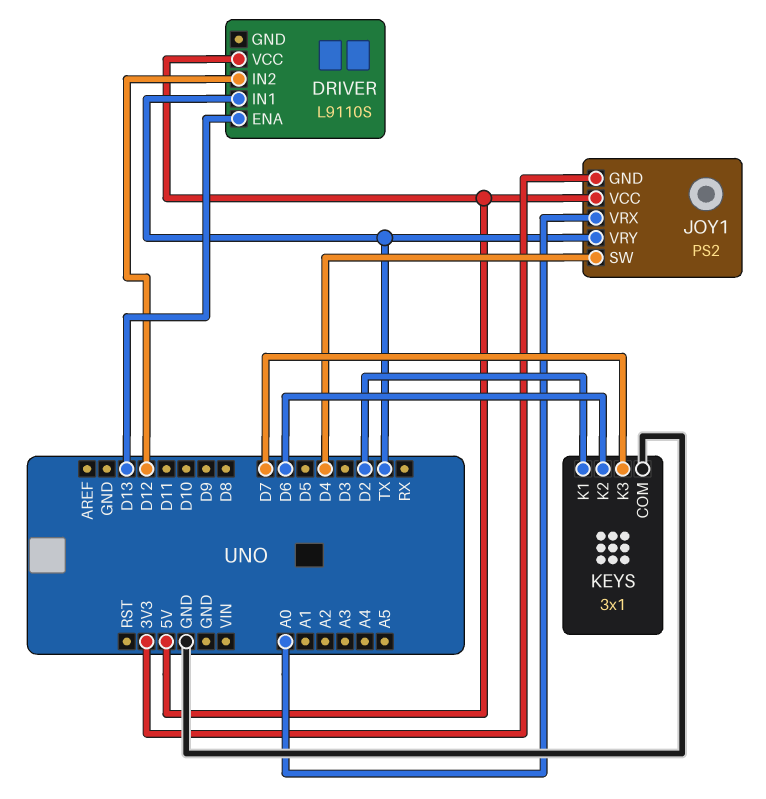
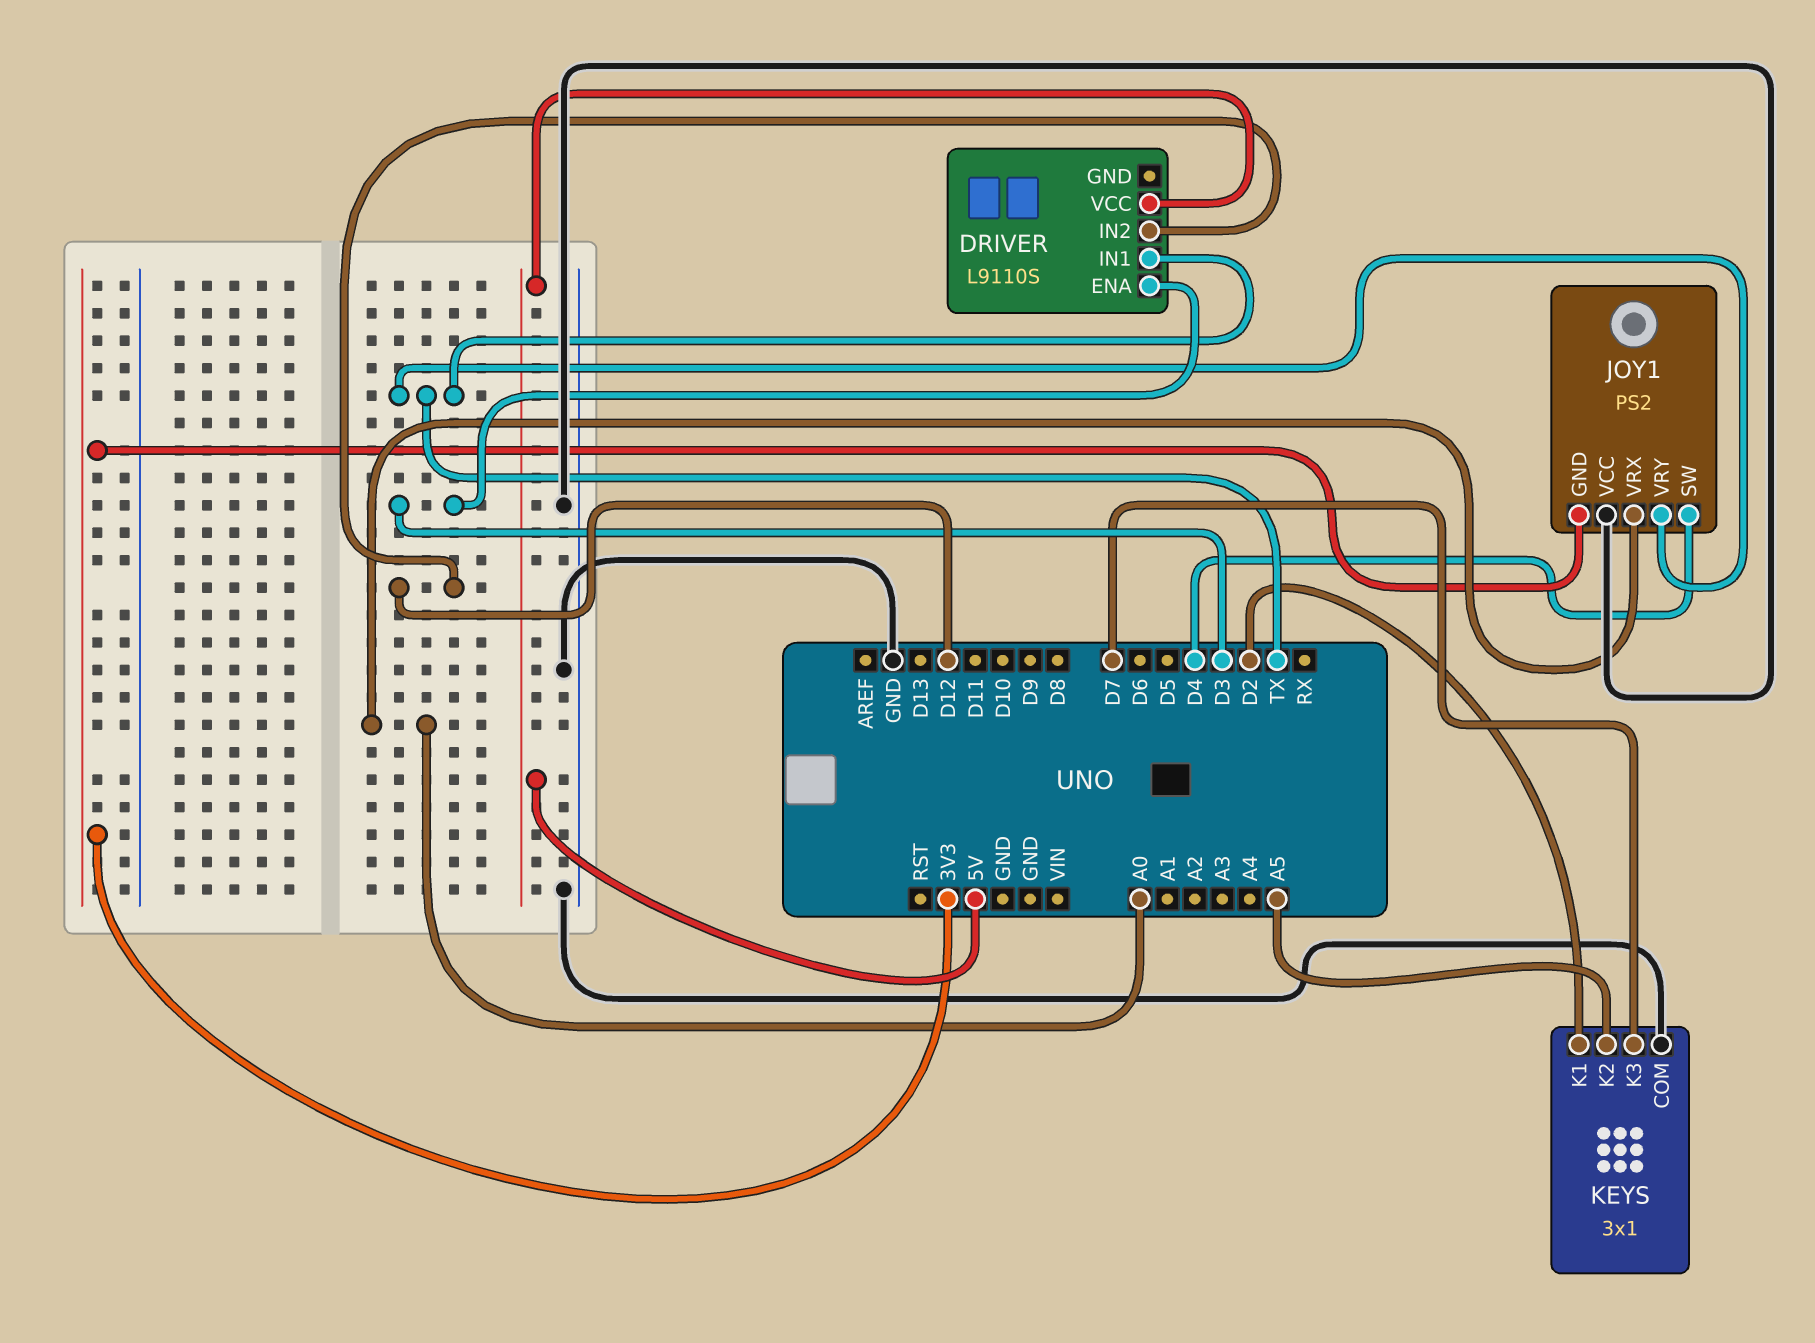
DRIVER pin ENA: D13 -> D3
JOY1 pin VCC: 5V -> GND
KEYS pin K2: D6 -> A5

